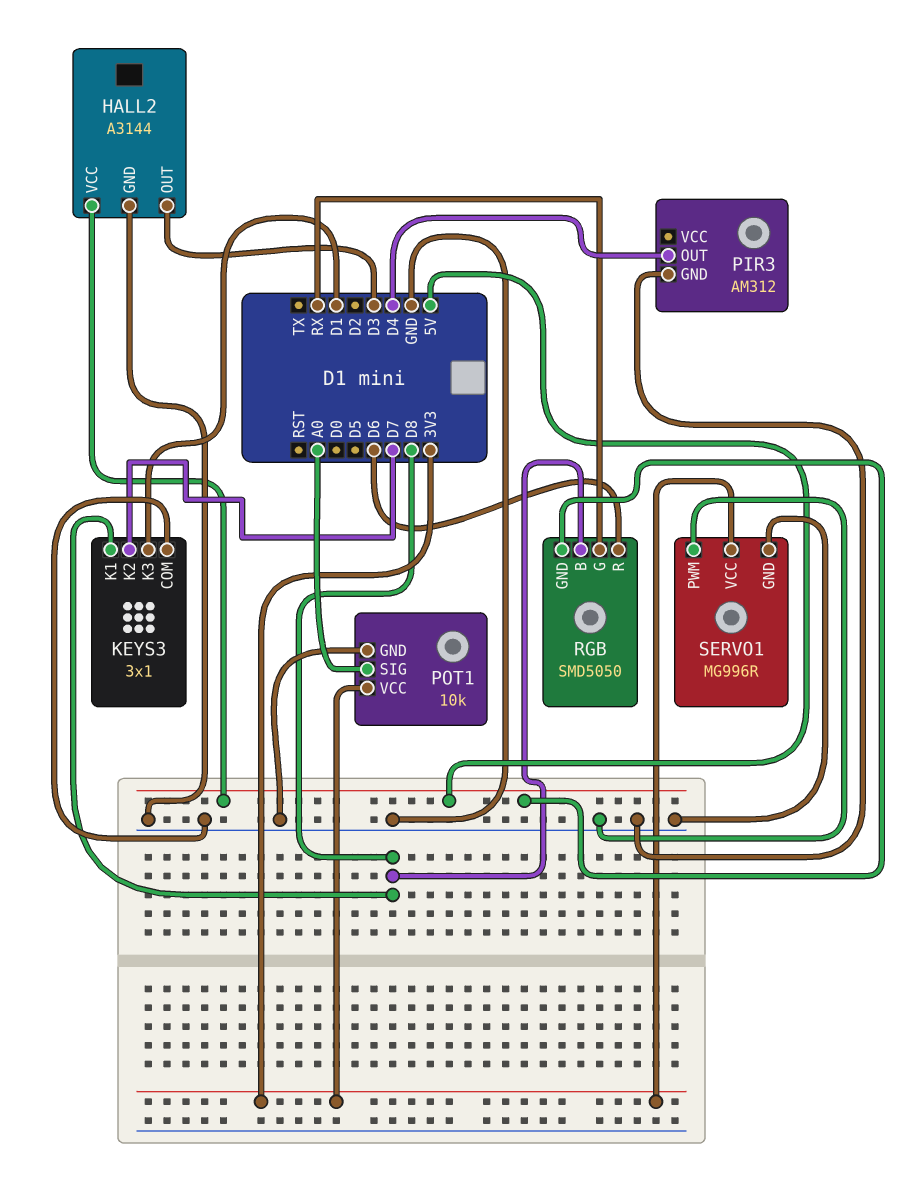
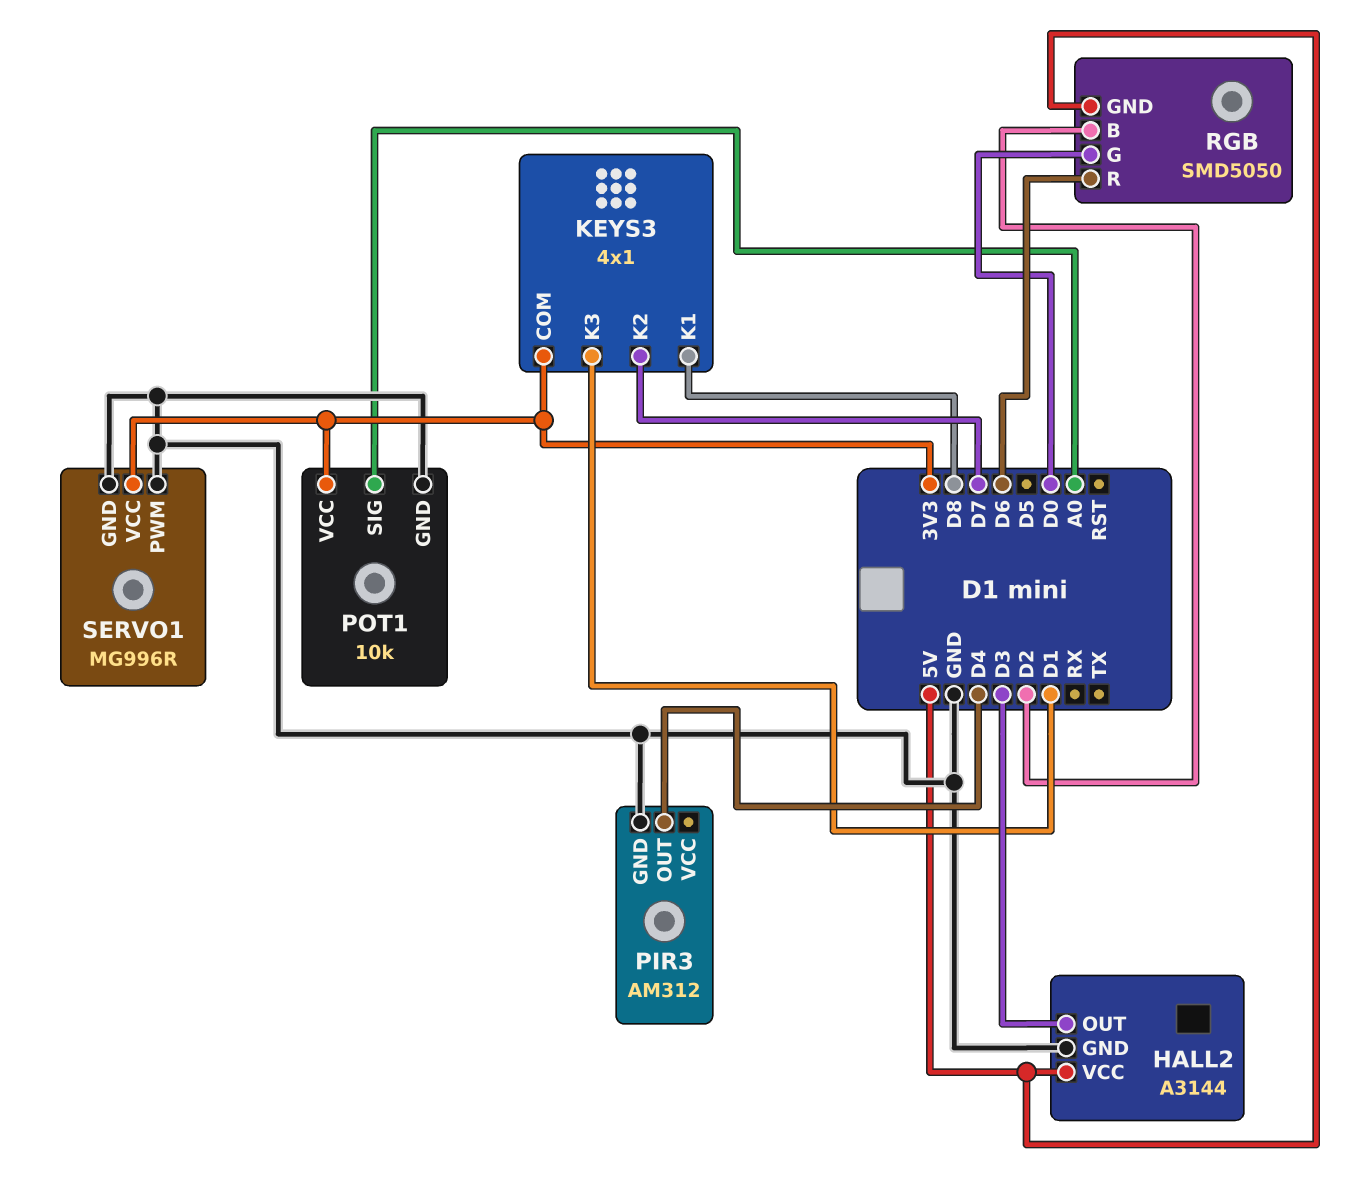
KEYS3: 3x1 -> 4x1
KEYS3 pin COM: GND -> 3V3
RGB pin B: D8 -> D2
RGB pin G: RX -> D0

